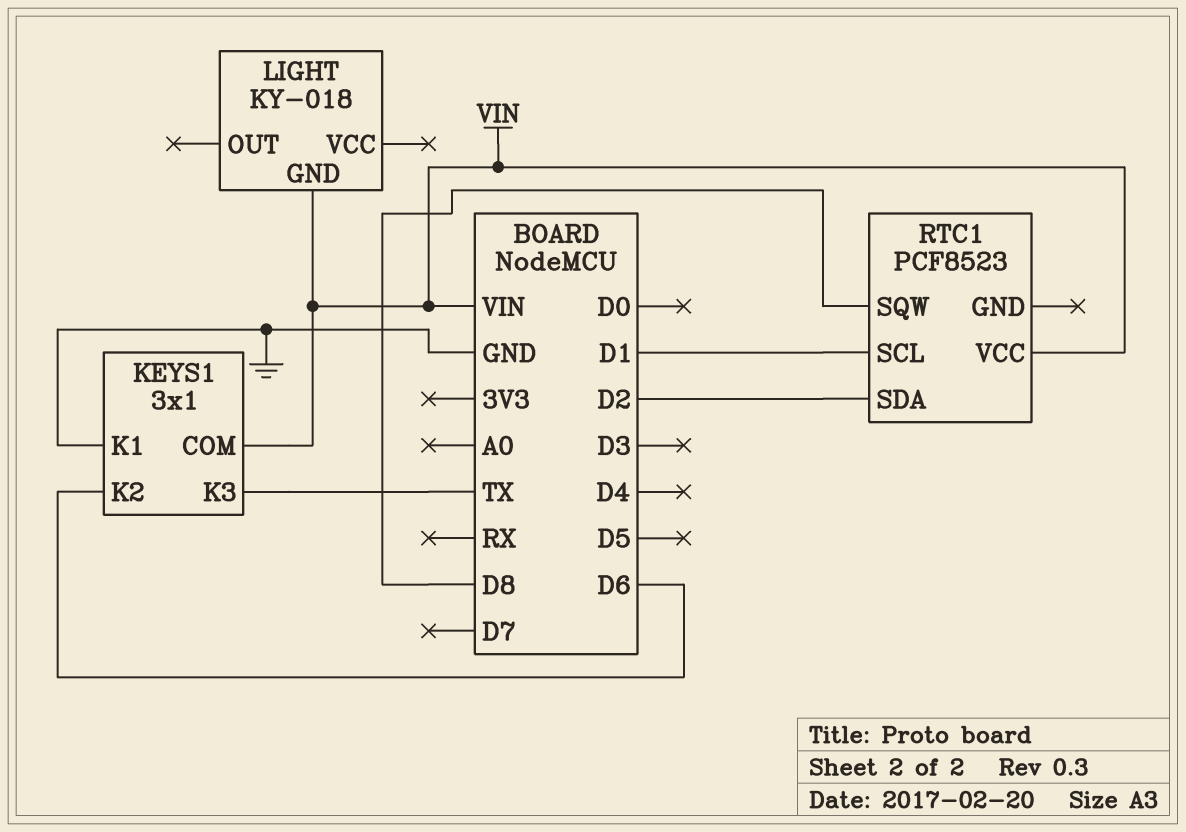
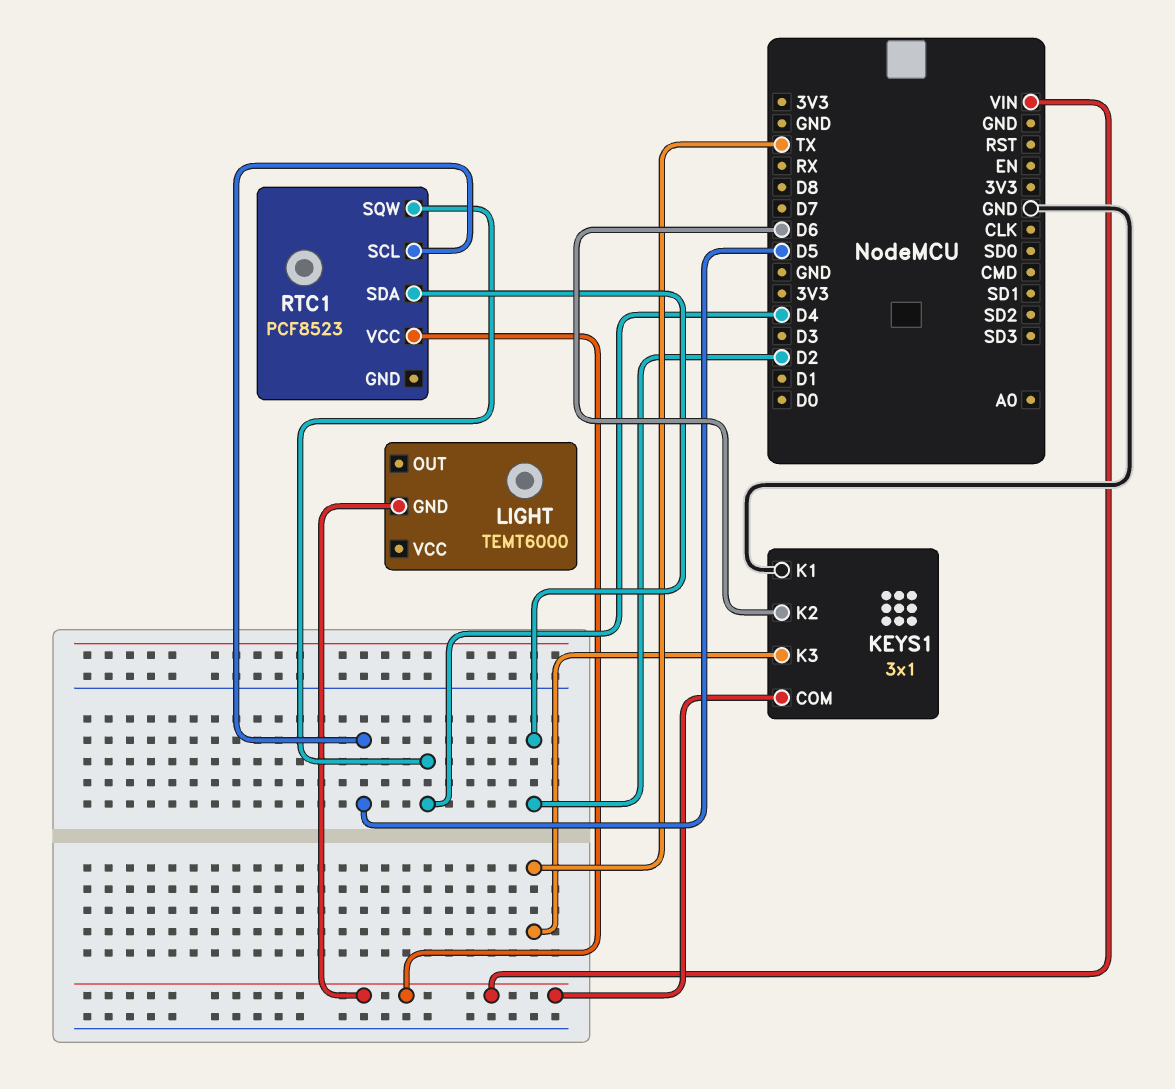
LIGHT: KY-018 -> TEMT6000
RTC1 pin SCL: D1 -> D5
RTC1 pin SQW: D8 -> D4

